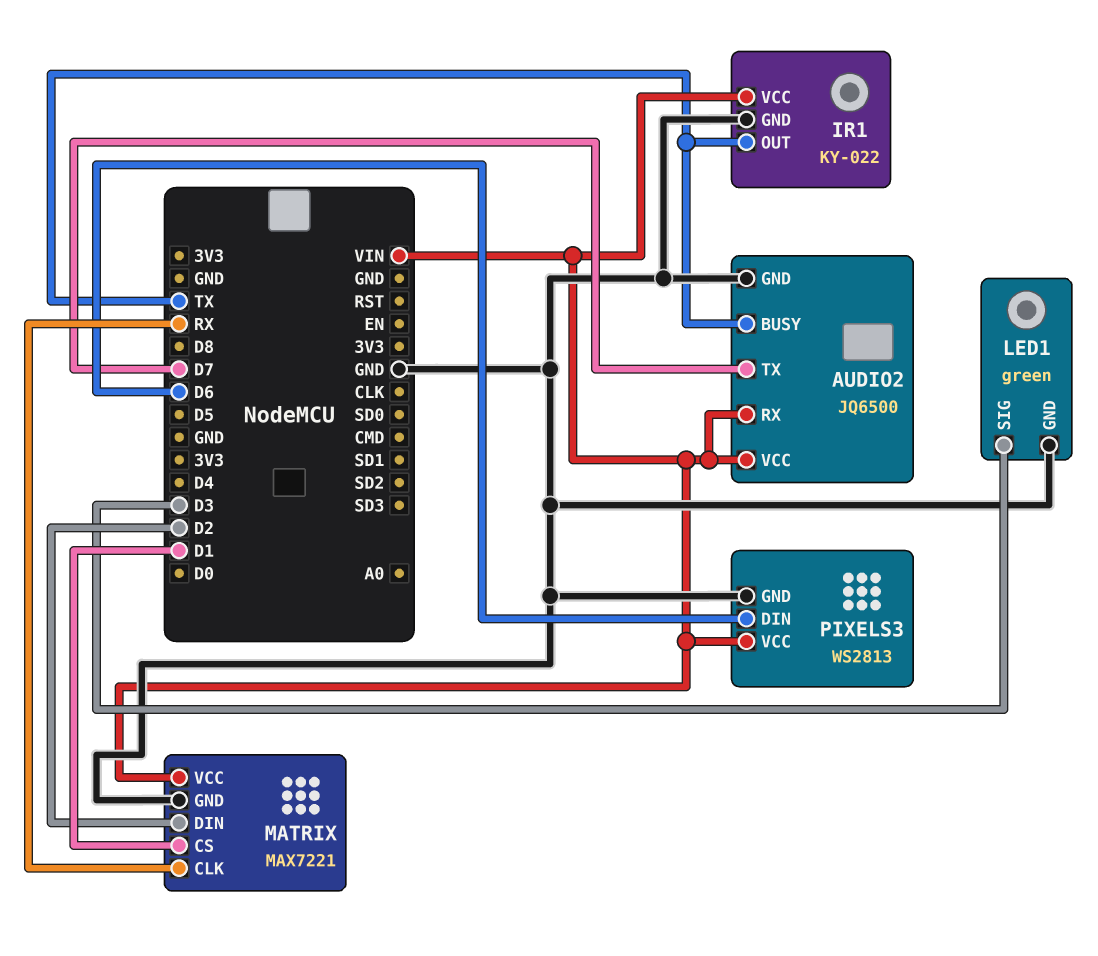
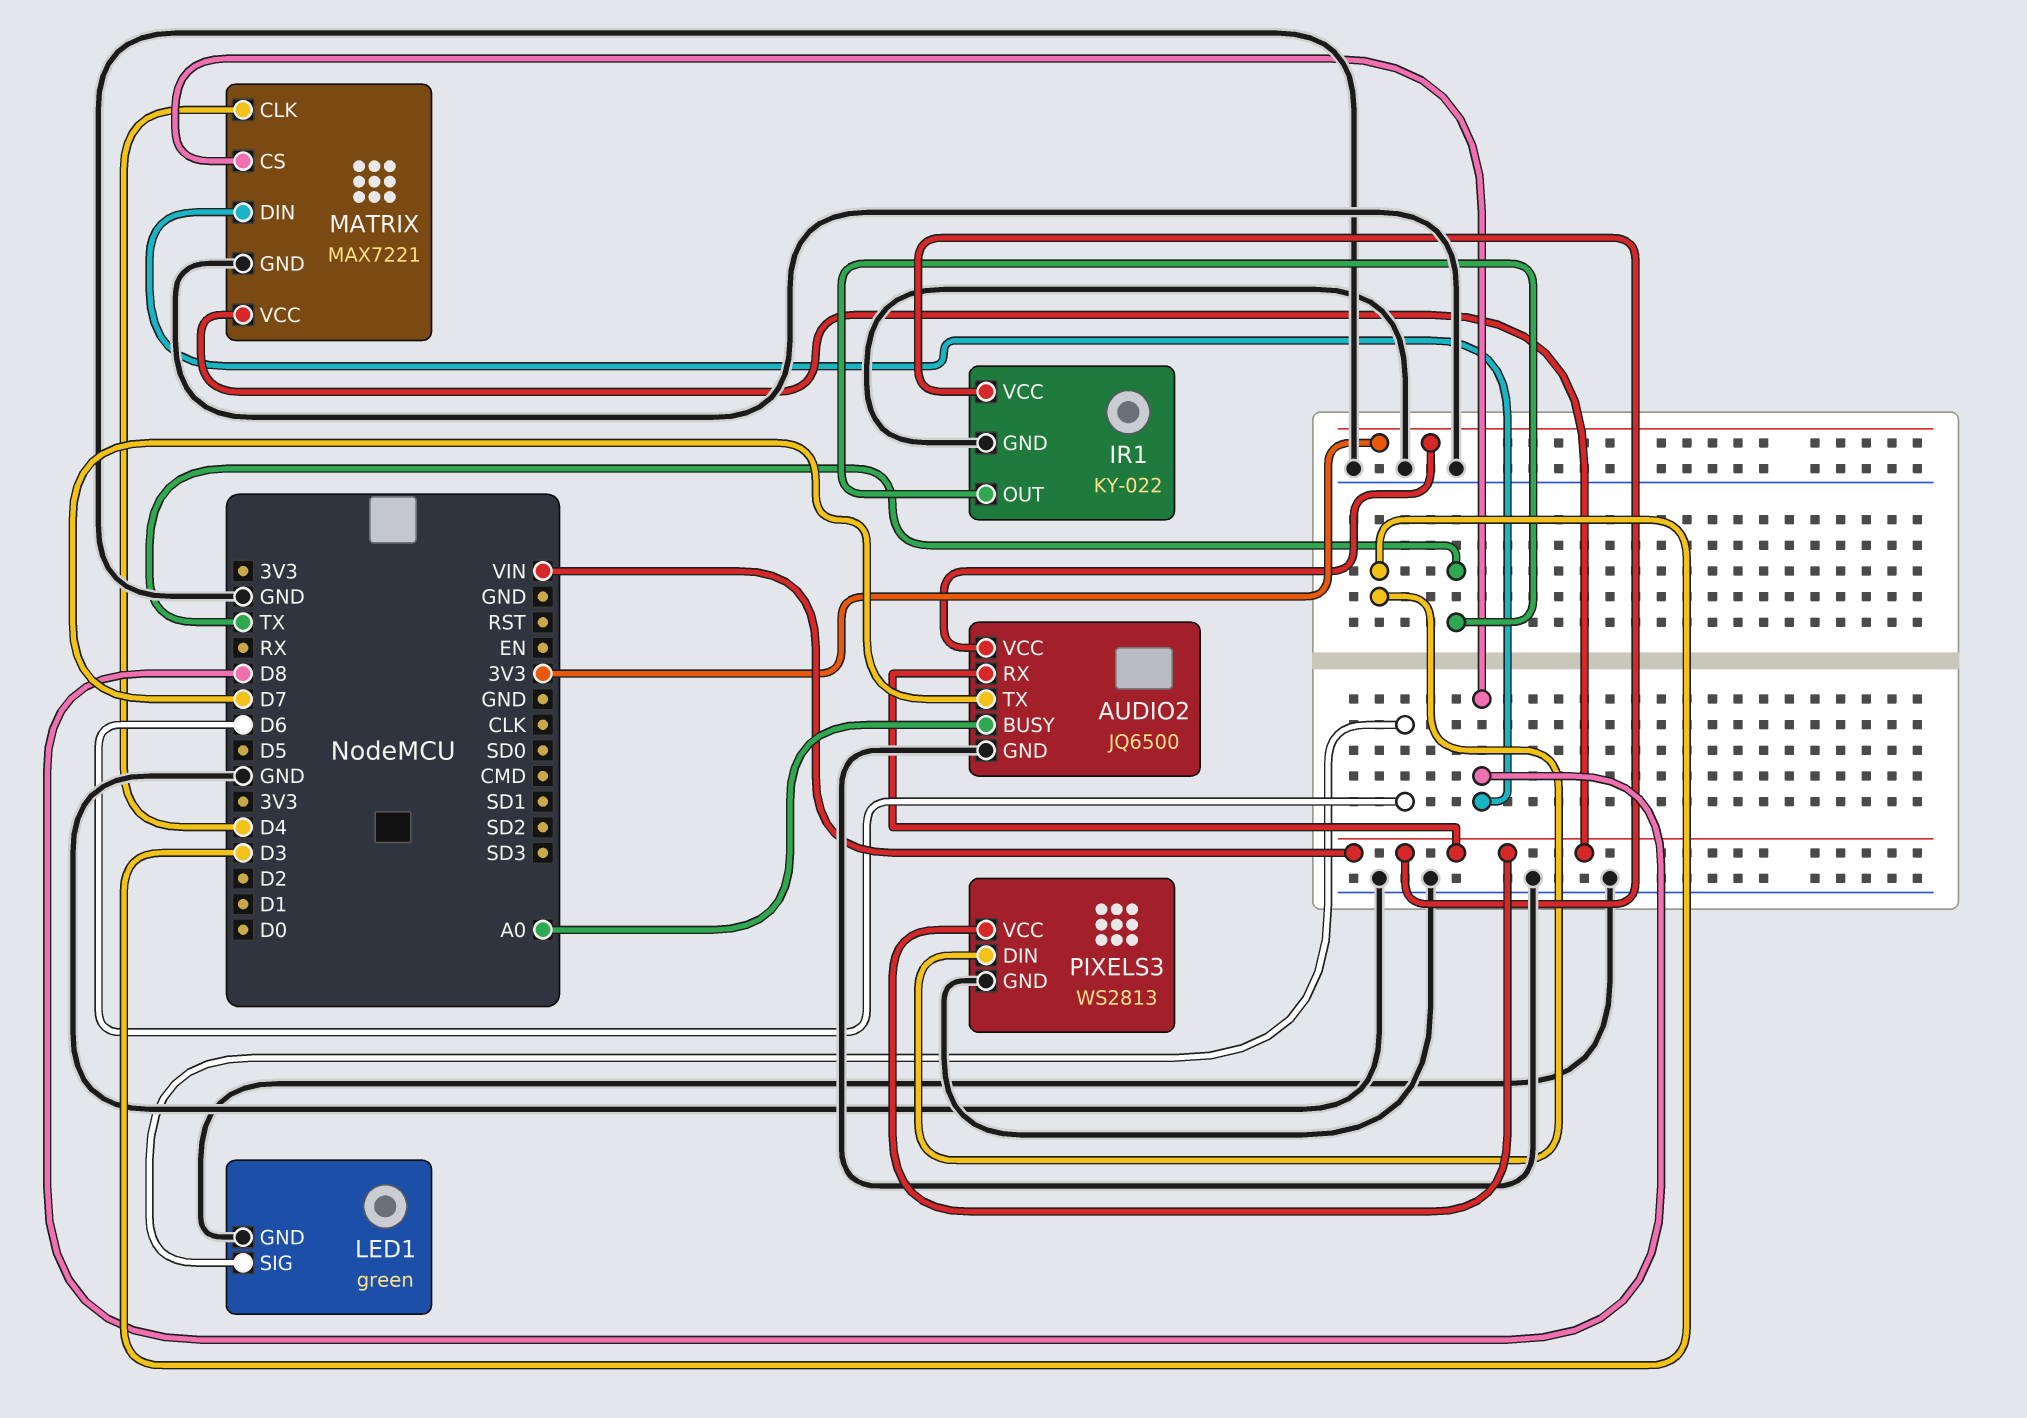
AUDIO2 pin BUSY: TX -> A0
AUDIO2 pin VCC: VIN -> 3V3
LED1 pin SIG: D3 -> D6
MATRIX pin CLK: RX -> D4
MATRIX pin CS: D1 -> D8
MATRIX pin DIN: D2 -> D8
PIXELS3 pin DIN: D6 -> D3

